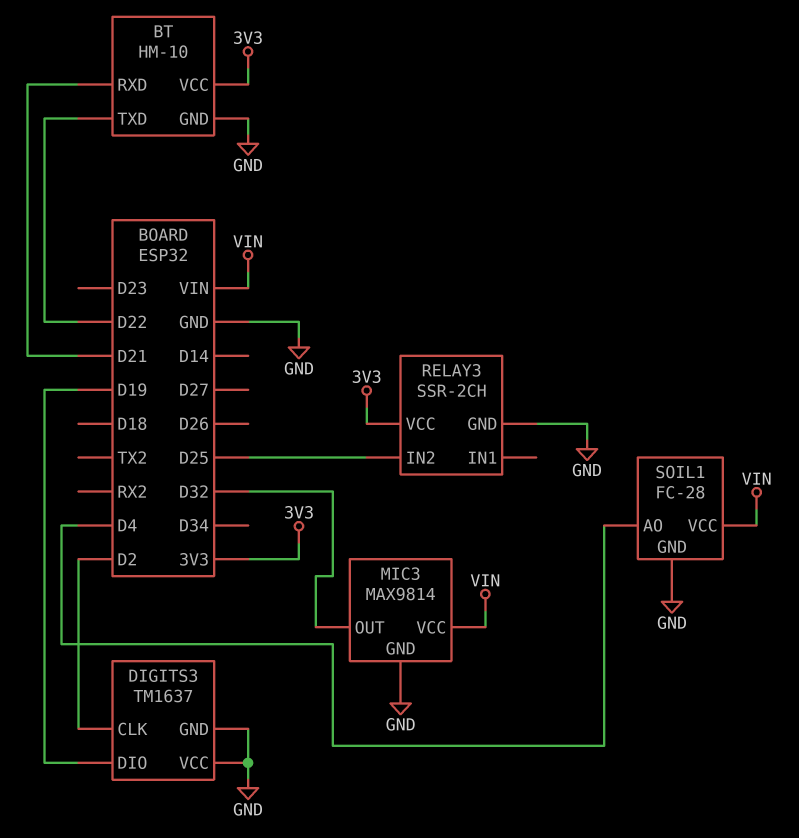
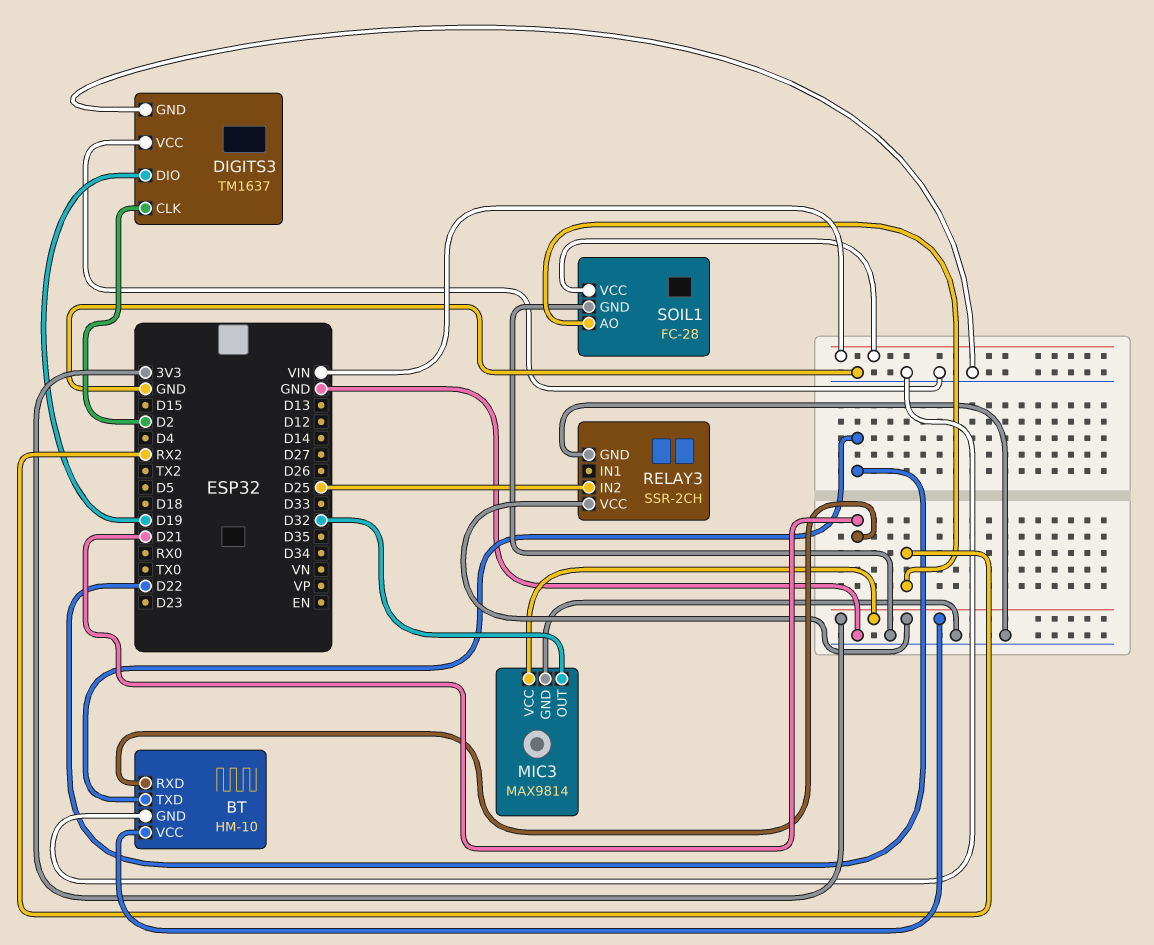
MIC3 pin VCC: VIN -> 3V3
SOIL1 pin AO: D4 -> RX2

